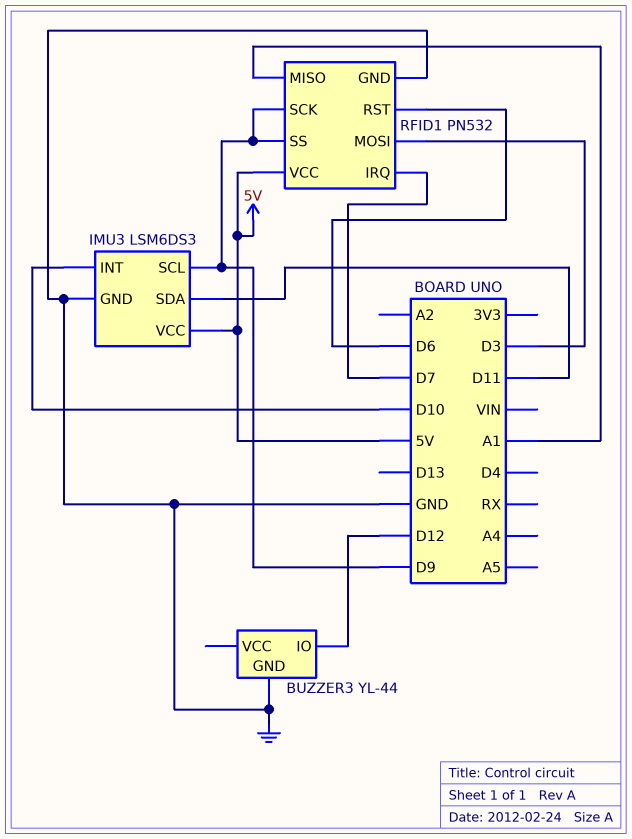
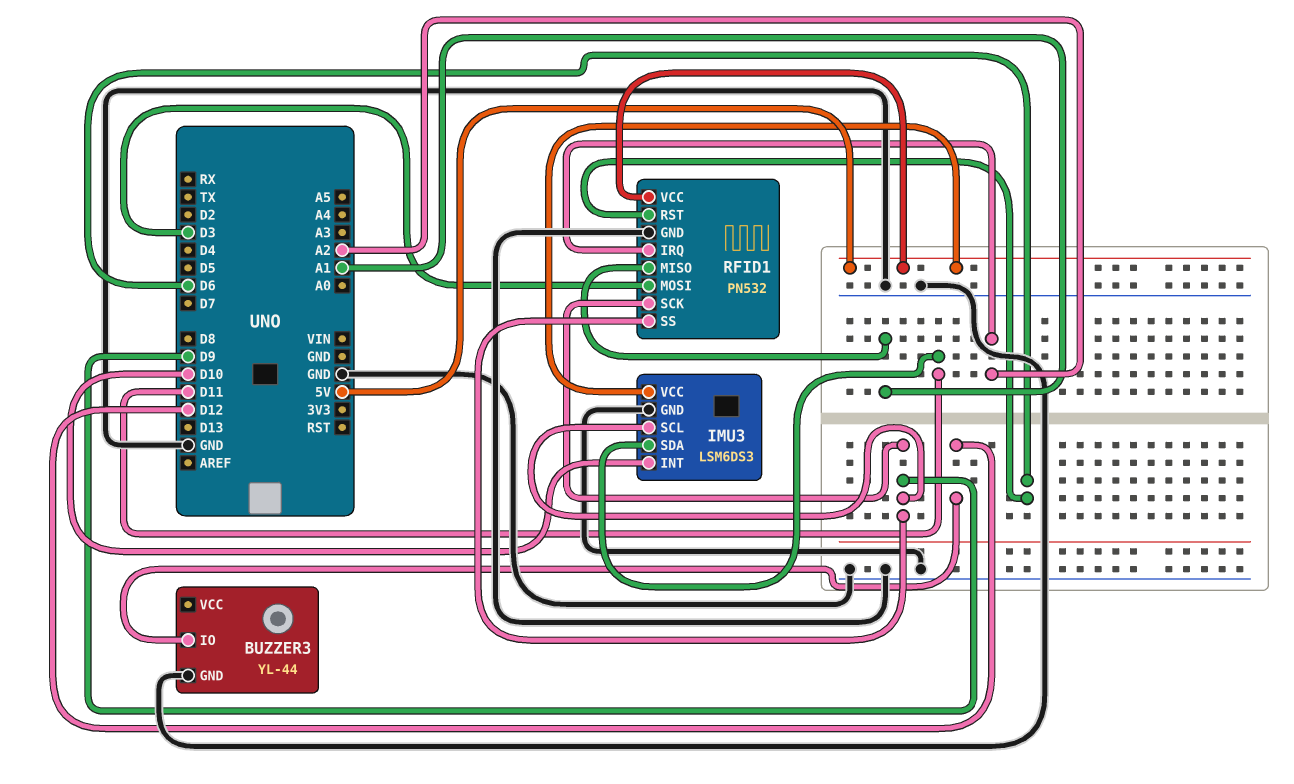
RFID1 pin IRQ: D7 -> A2

